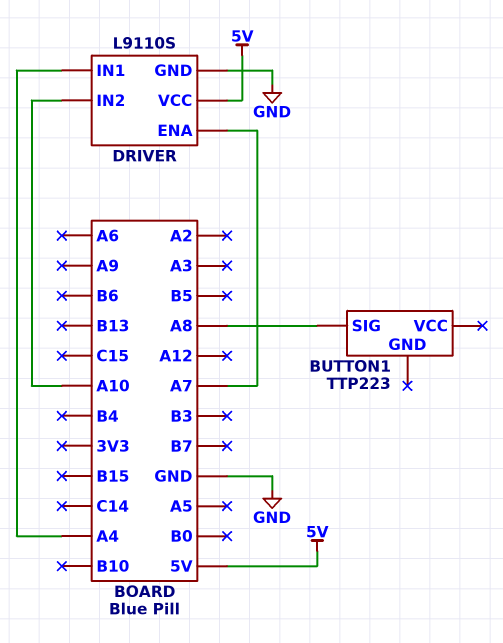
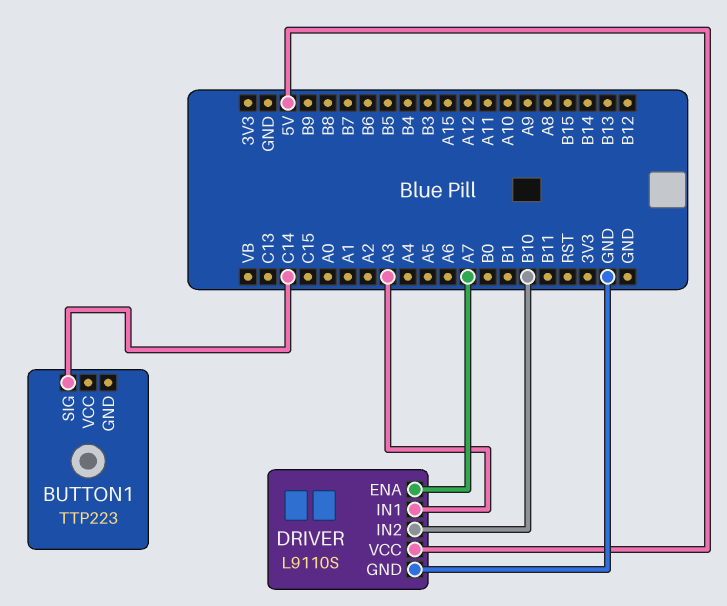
BUTTON1 pin SIG: A8 -> C14
DRIVER pin IN1: A4 -> A3
DRIVER pin IN2: A10 -> B10

